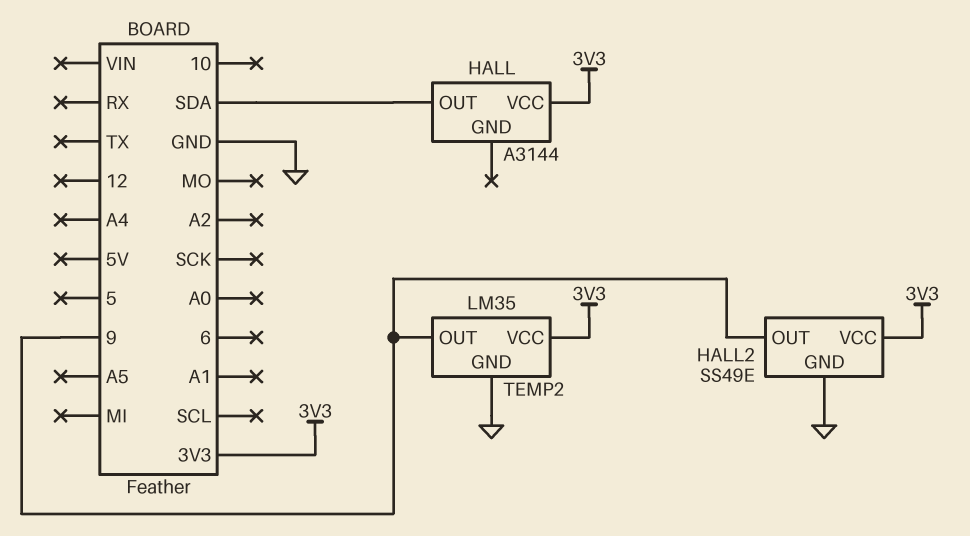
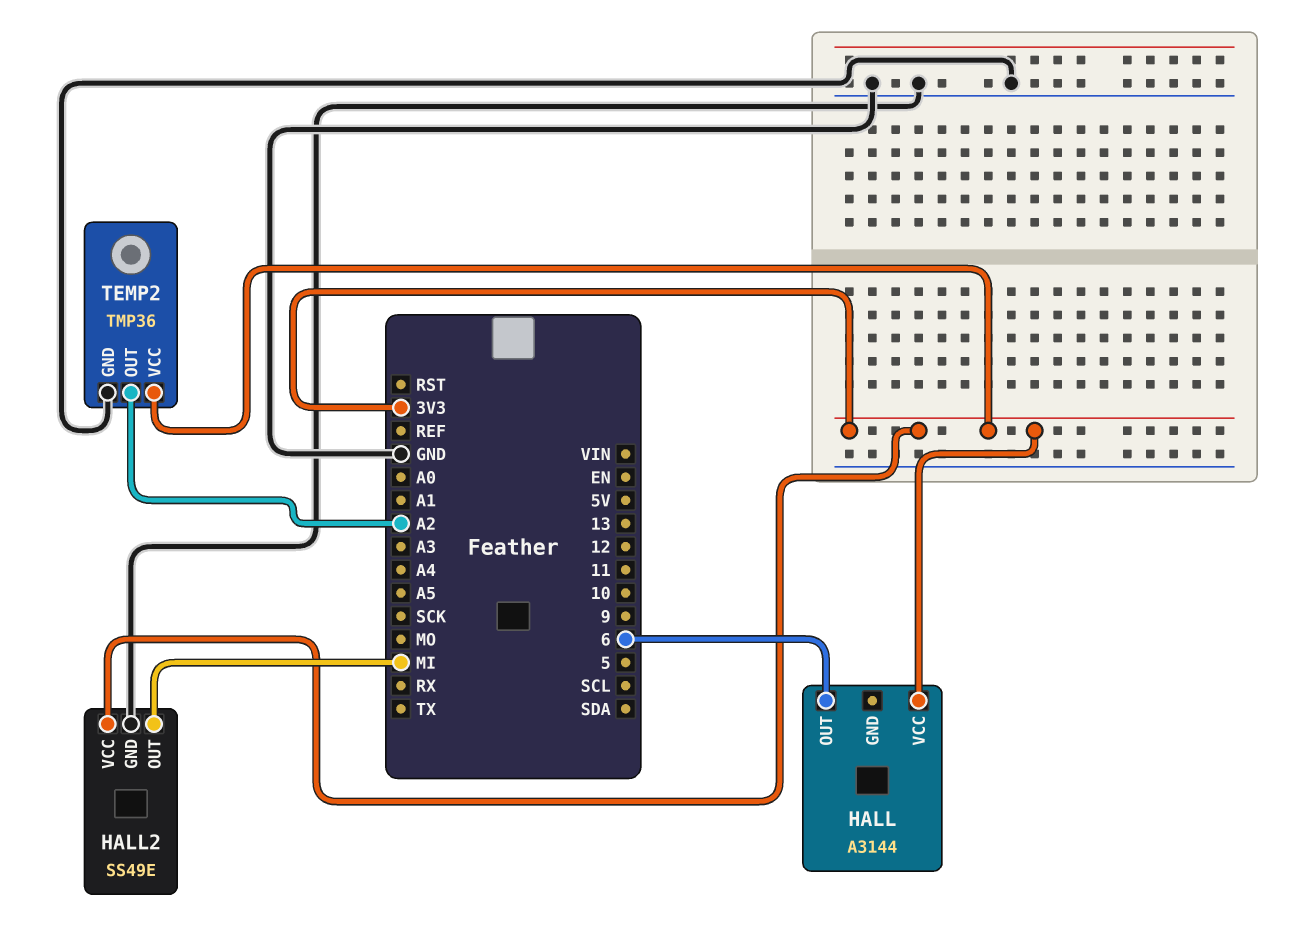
HALL pin OUT: SDA -> 6
HALL2 pin OUT: 9 -> MI
TEMP2: LM35 -> TMP36
TEMP2 pin OUT: 9 -> A2

